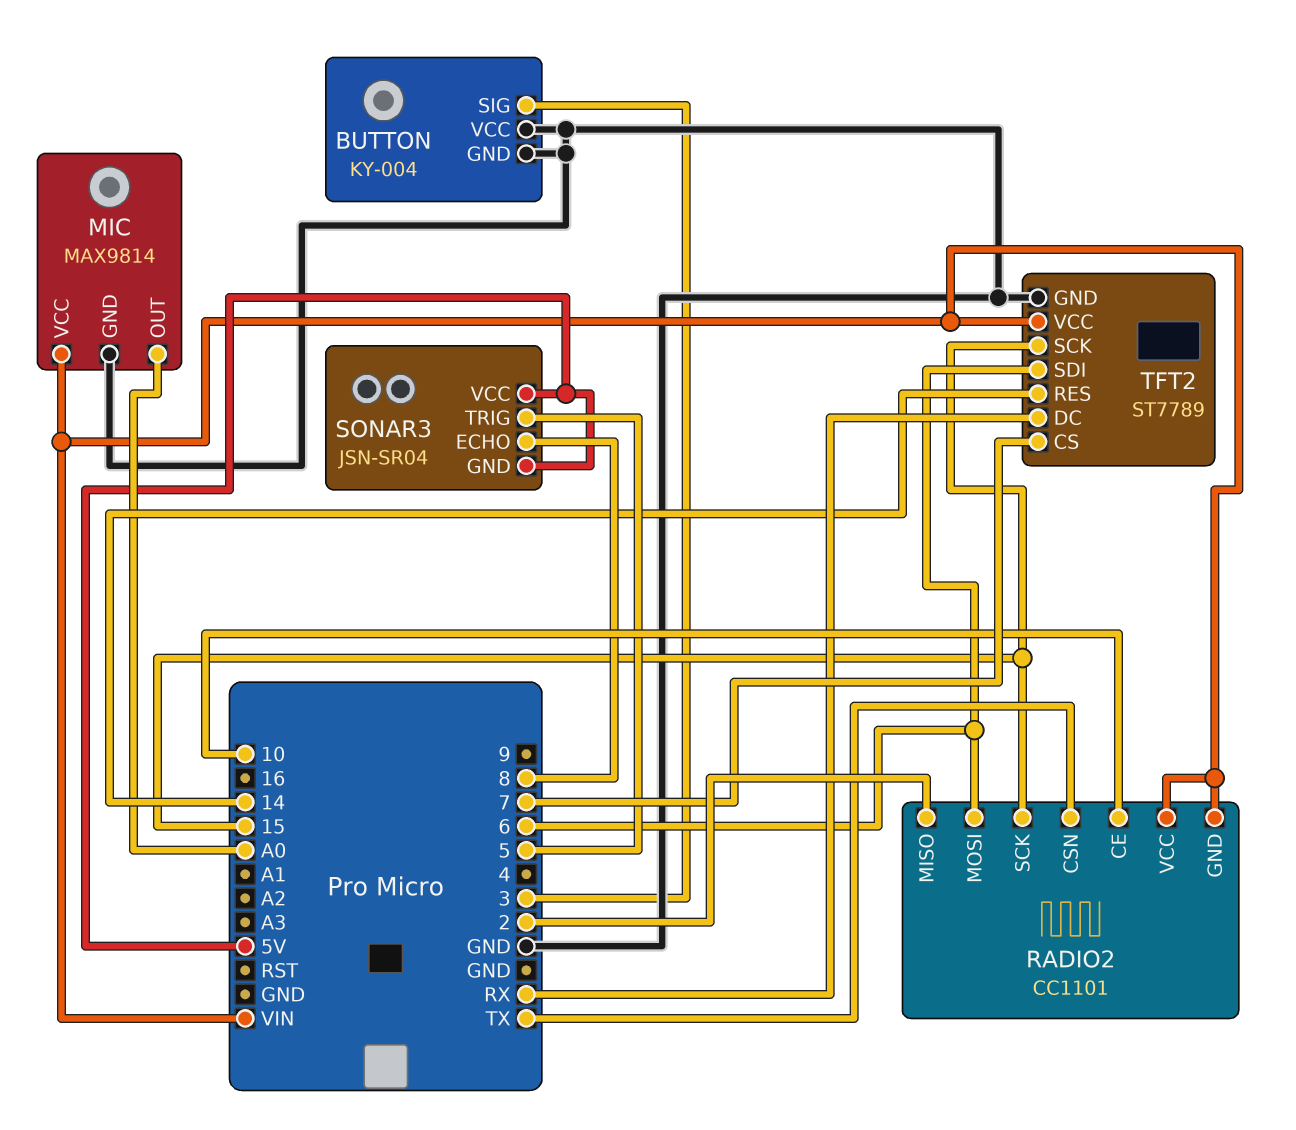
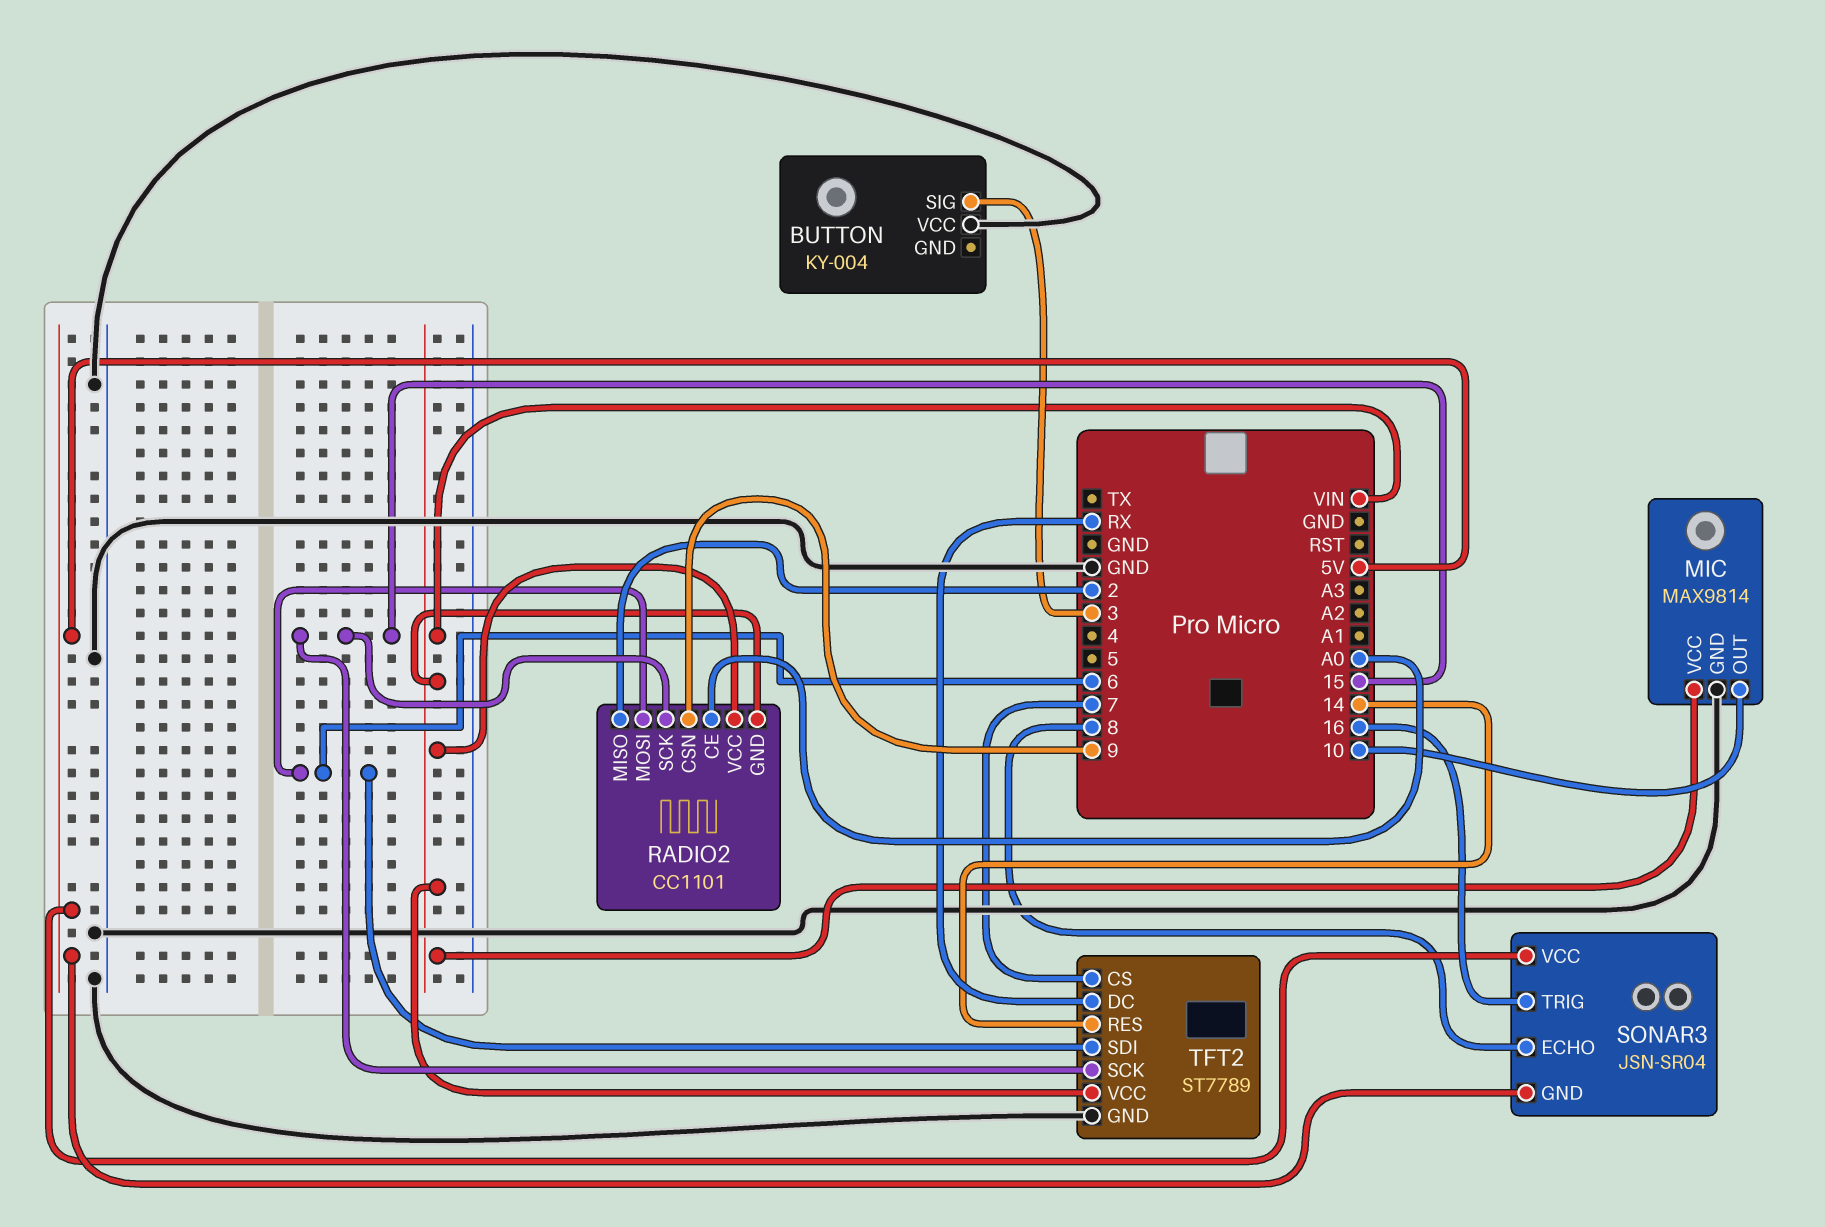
BUTTON pin GND: GND -> none
MIC pin OUT: A0 -> 10
RADIO2 pin CE: 10 -> A0
RADIO2 pin CSN: TX -> 9
SONAR3 pin TRIG: 5 -> 16

